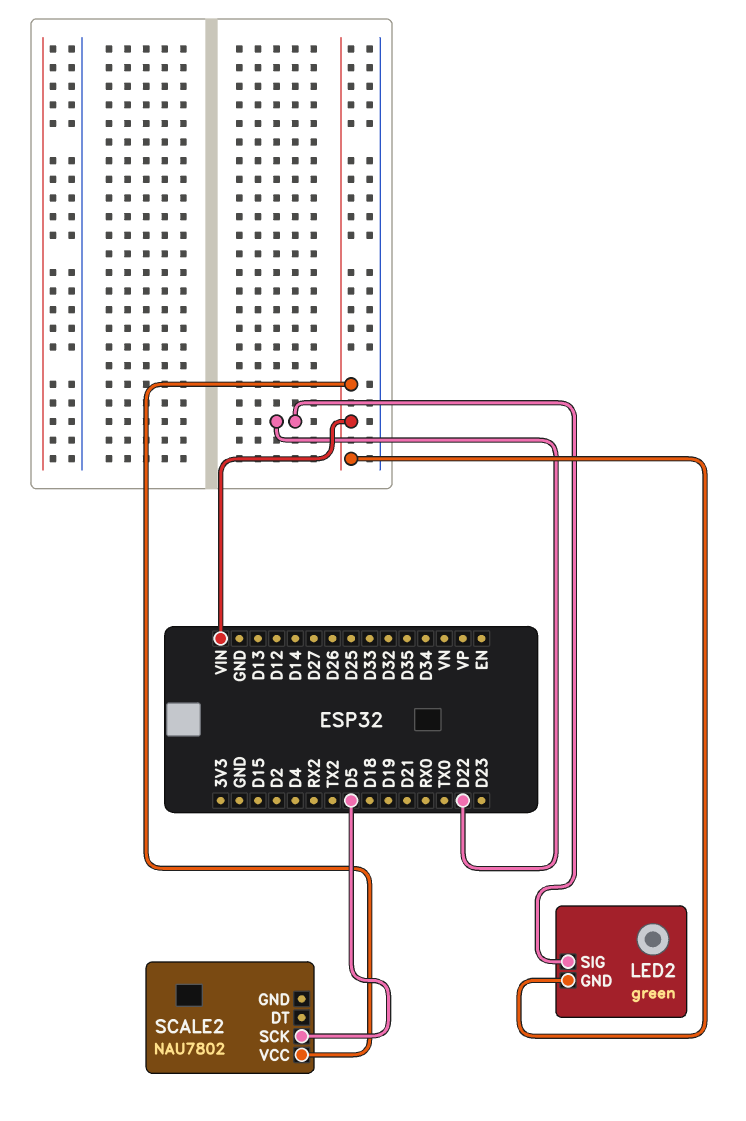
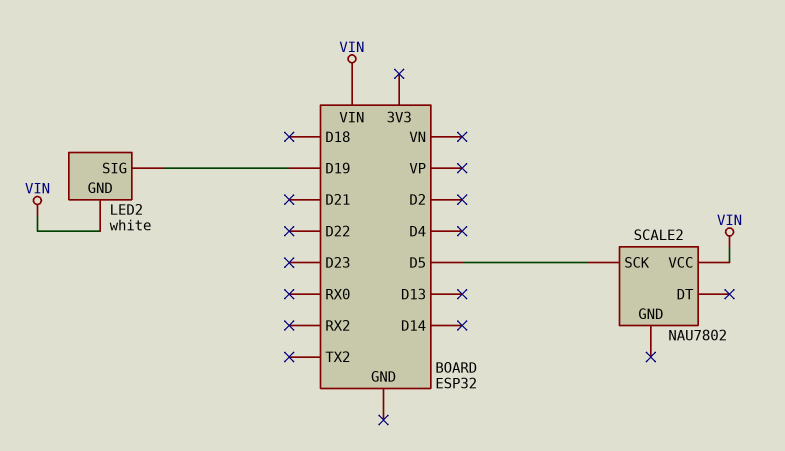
LED2: green -> white
LED2 pin SIG: D22 -> D19

